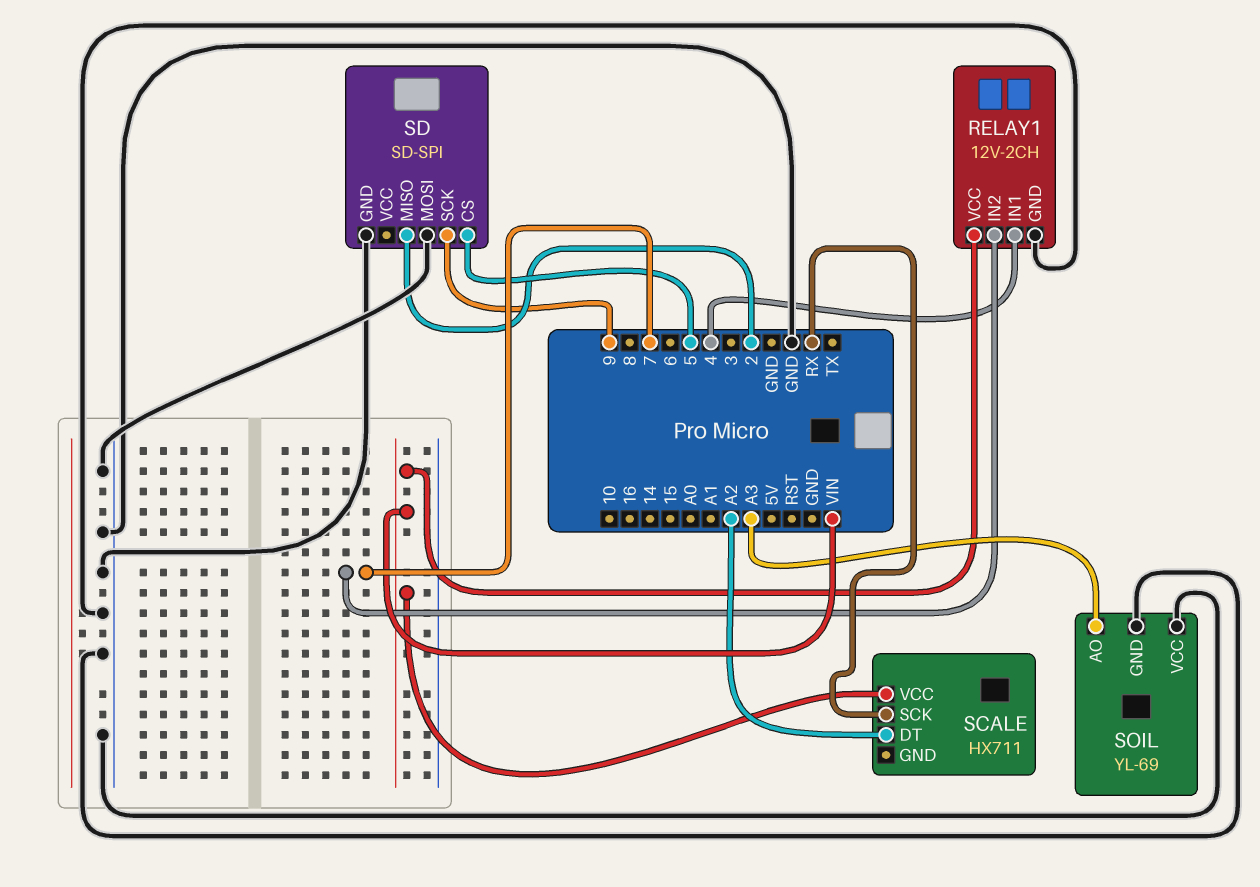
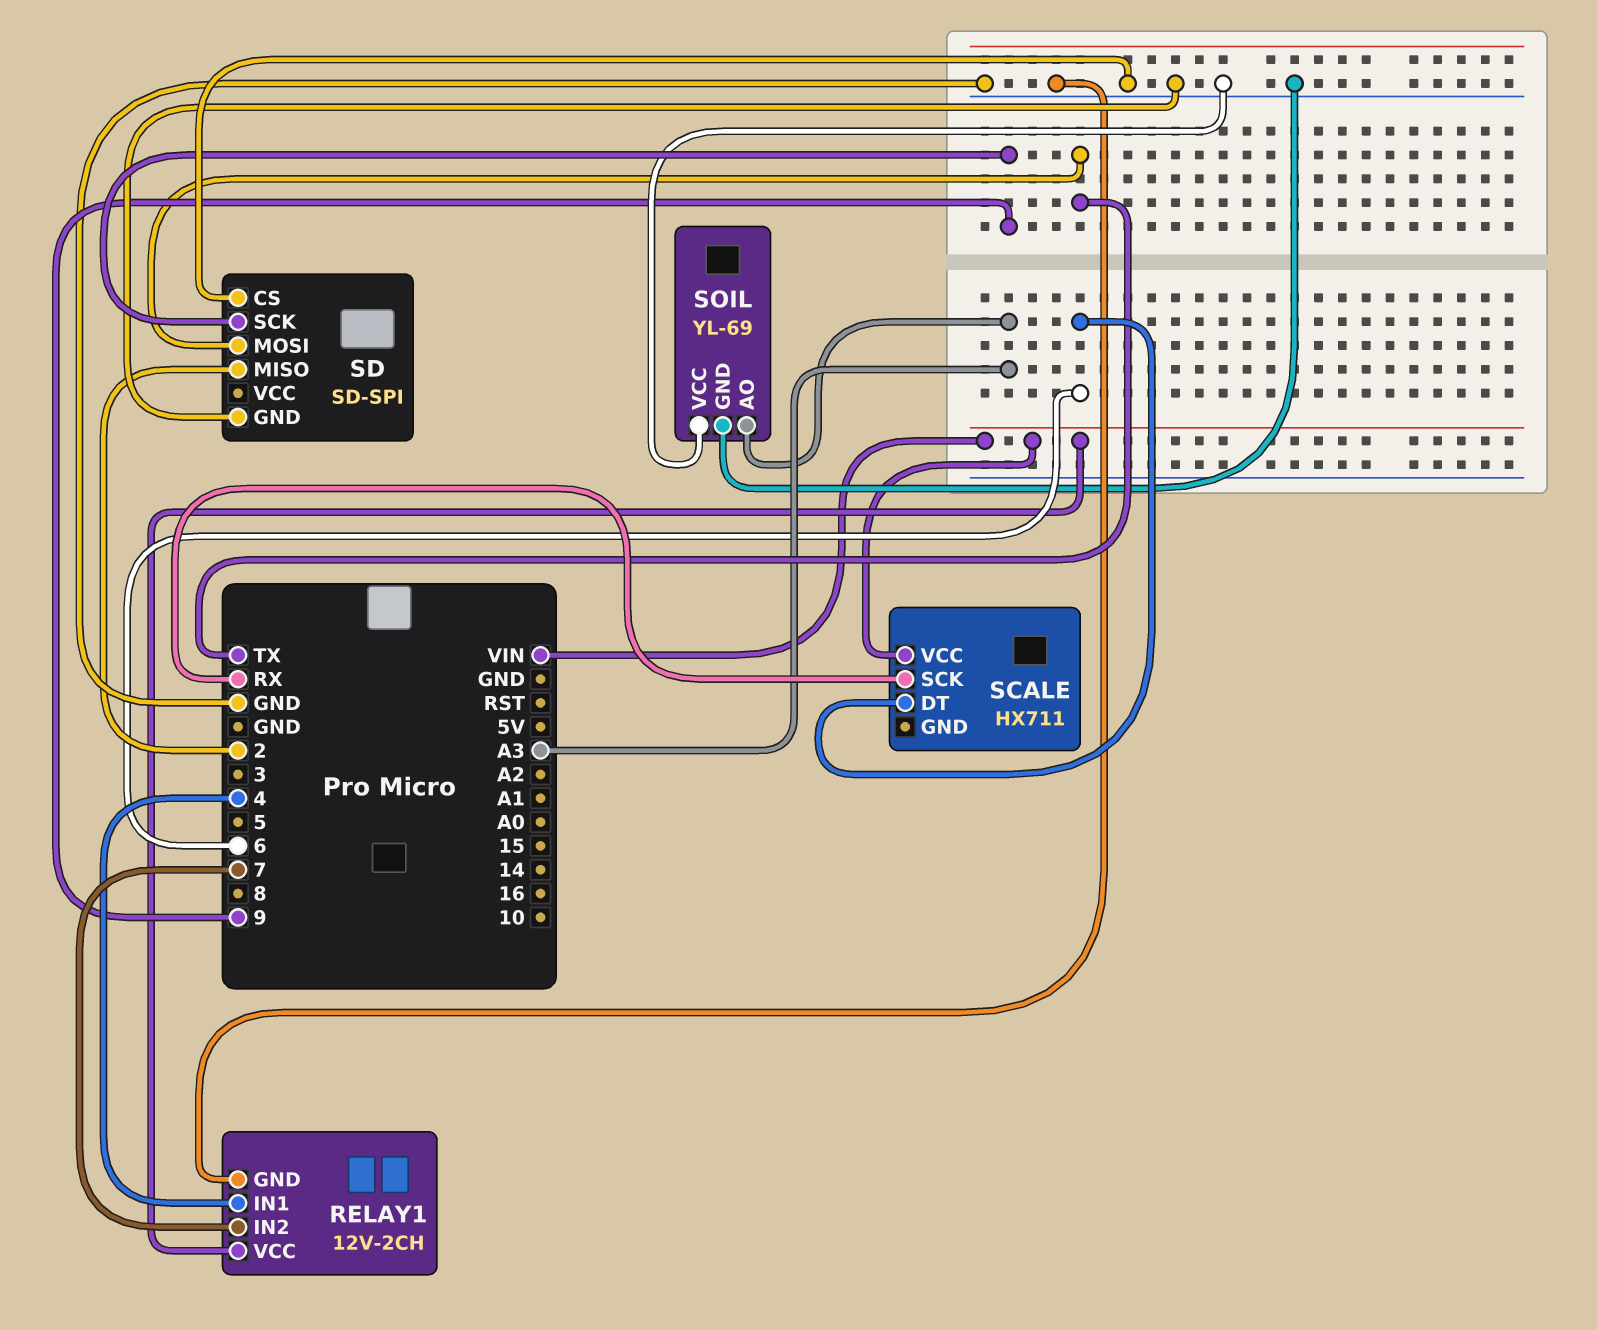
SCALE pin DT: A2 -> 6
SD pin CS: 5 -> GND
SD pin MOSI: GND -> TX

